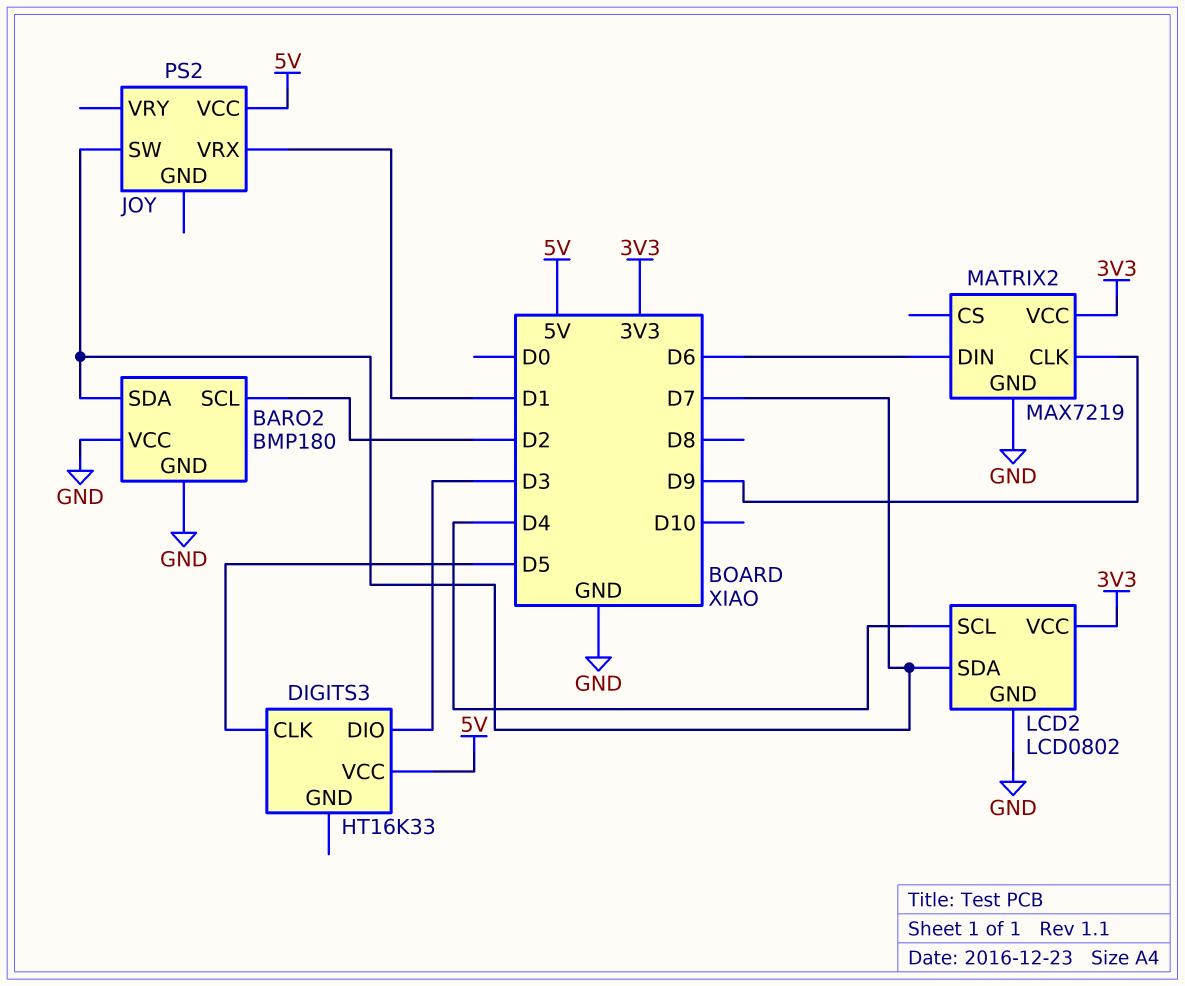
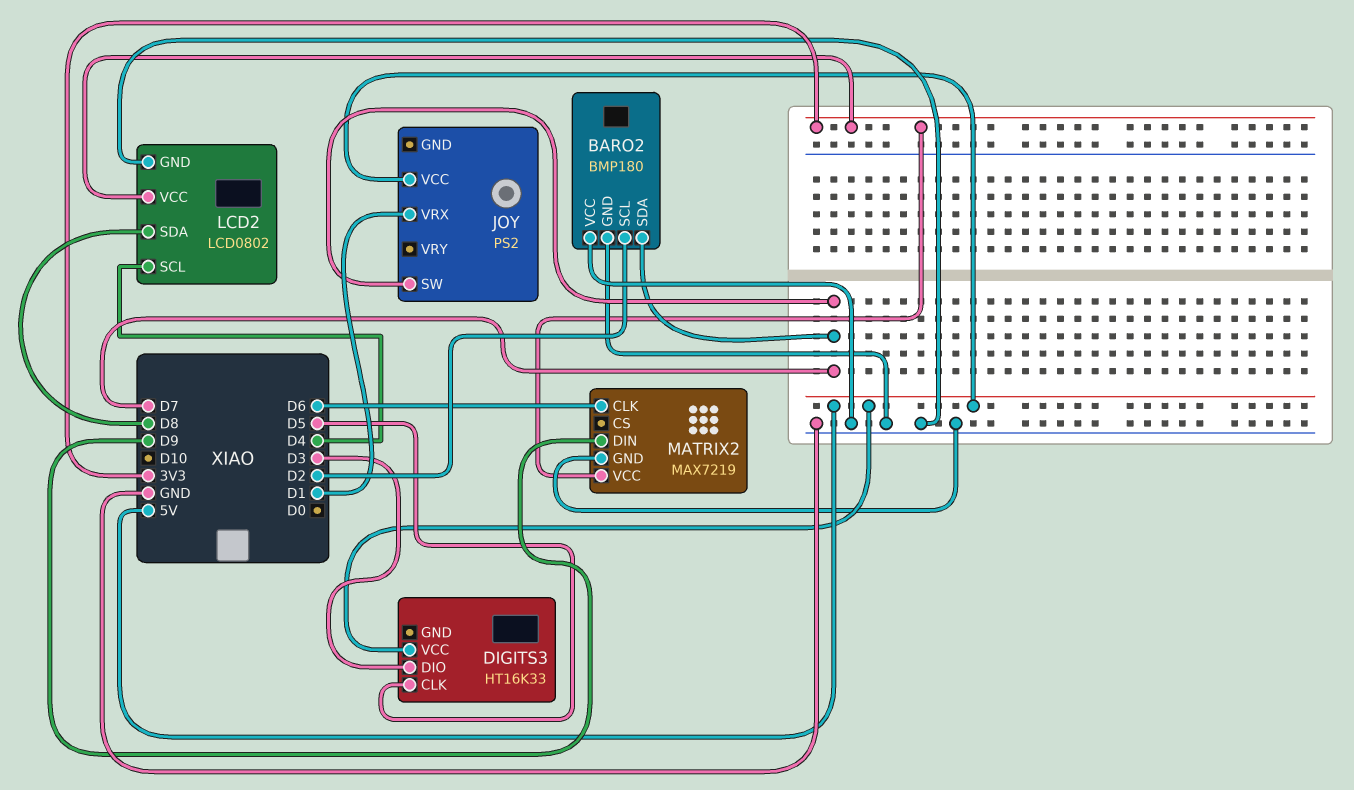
LCD2 pin SDA: D7 -> D8
MATRIX2 pin CLK: D9 -> D6
MATRIX2 pin DIN: D6 -> D9

